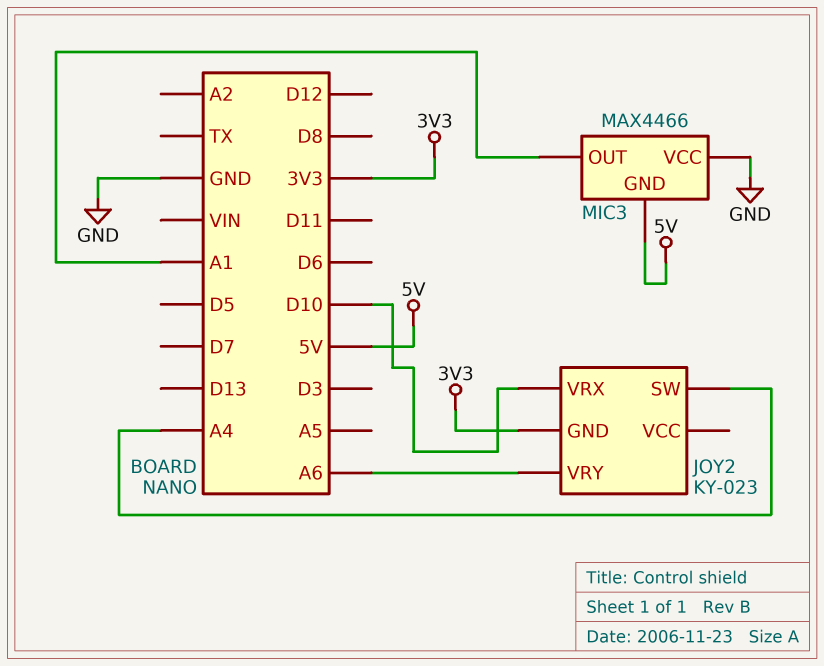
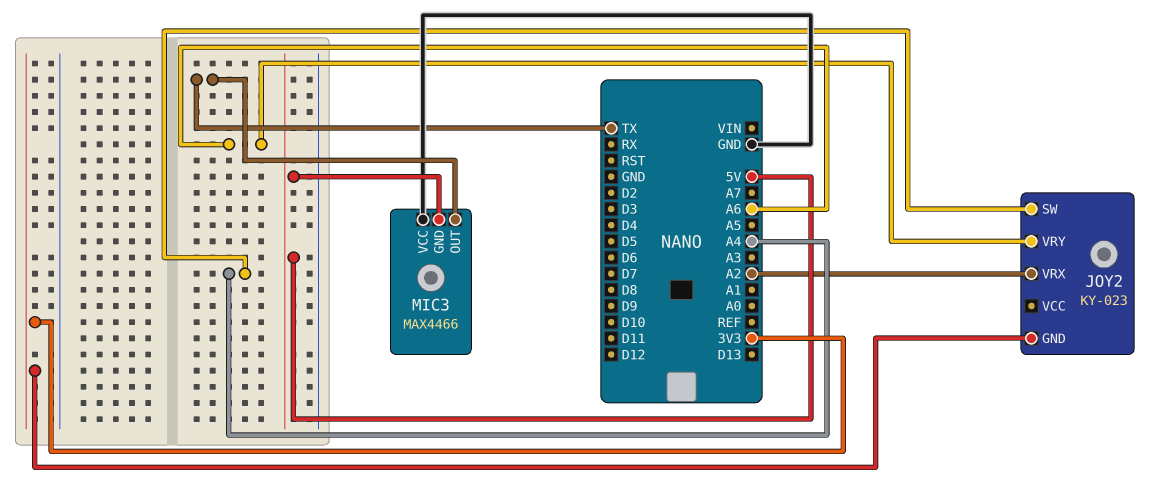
JOY2 pin VRX: D10 -> A2
MIC3 pin OUT: A1 -> TX

